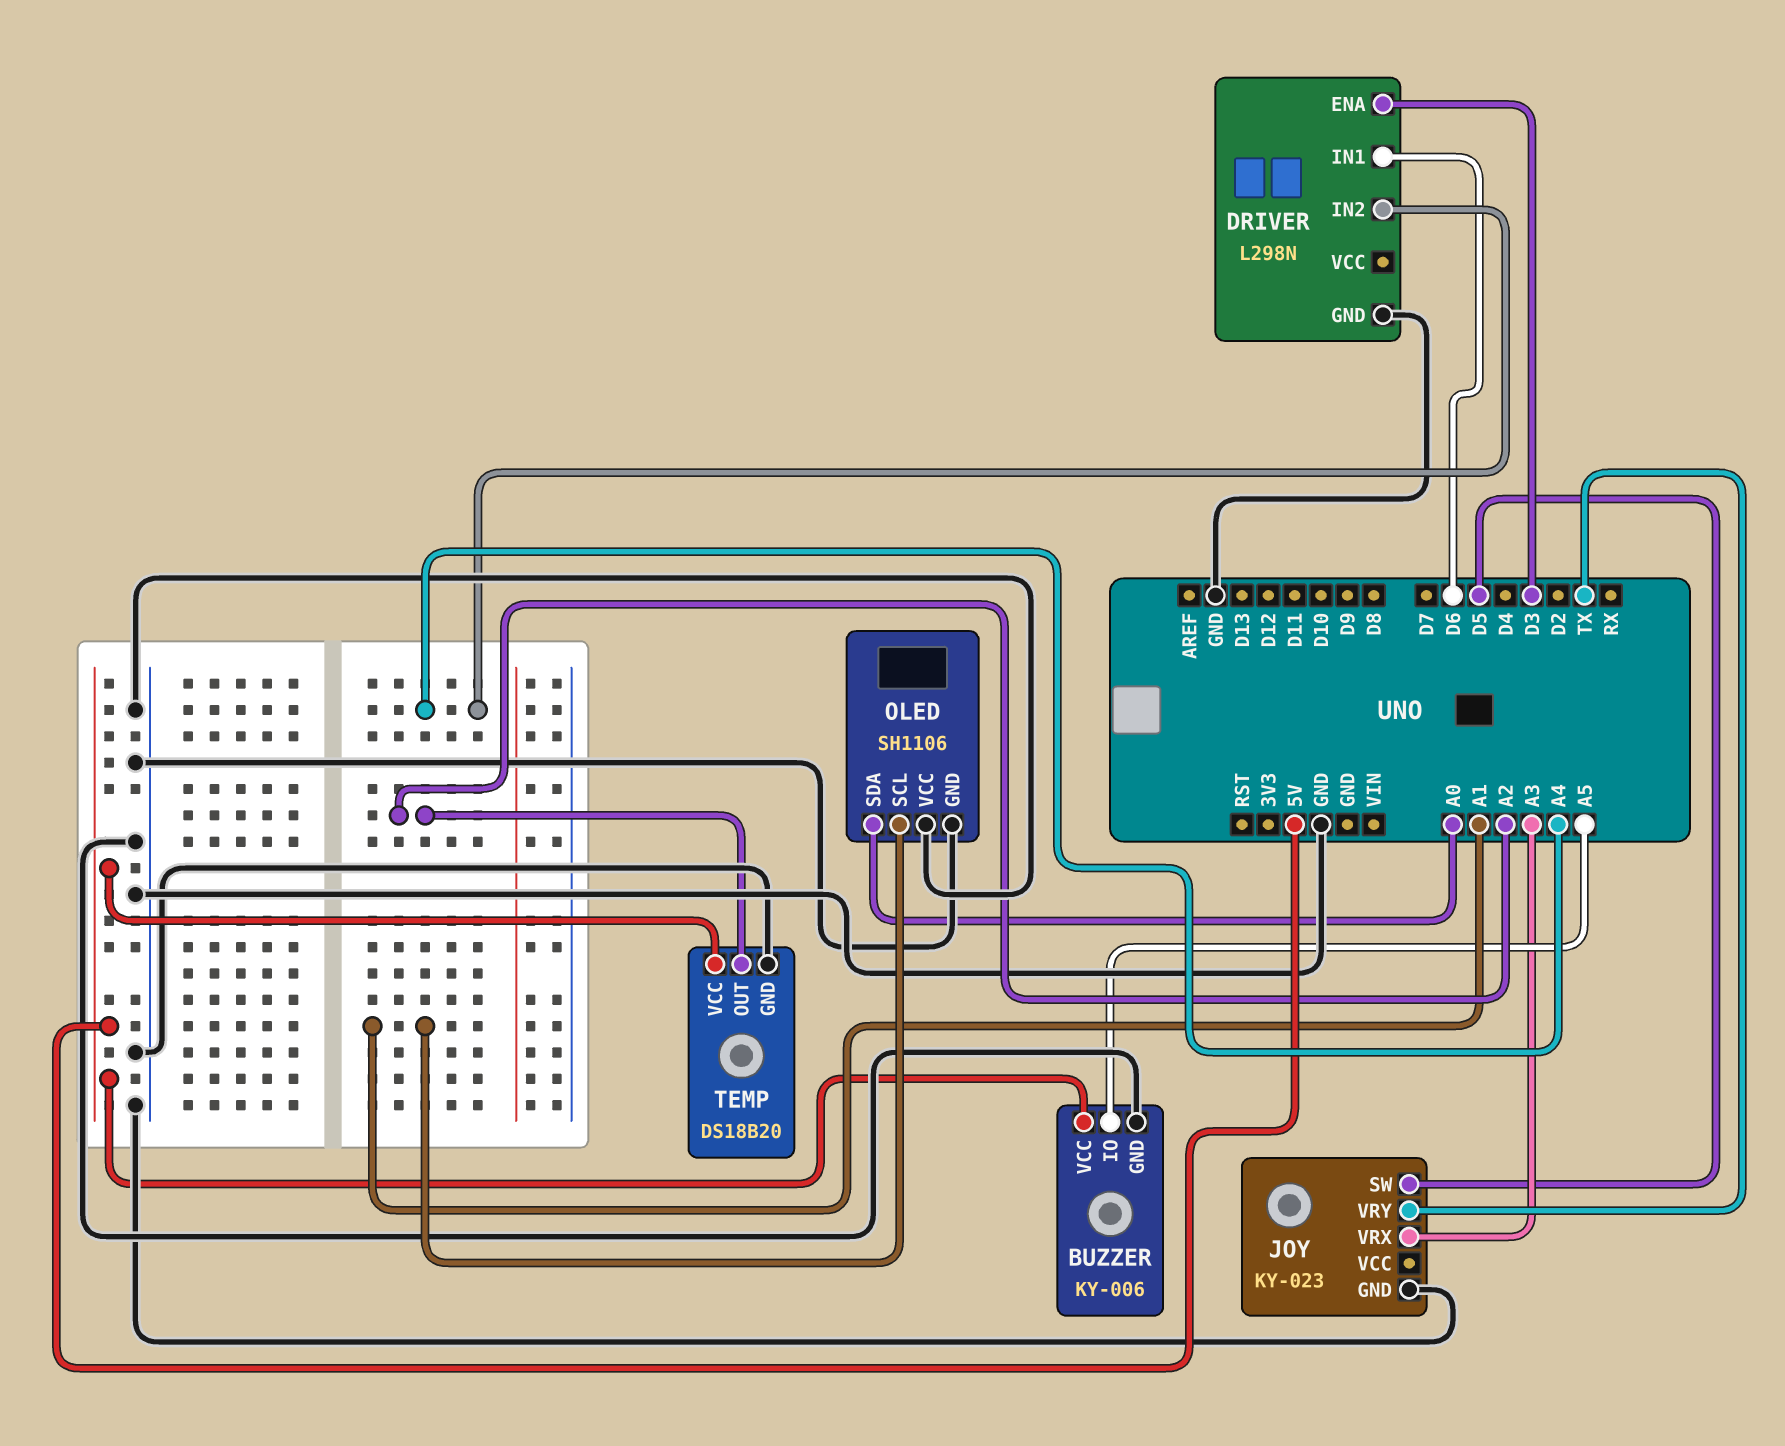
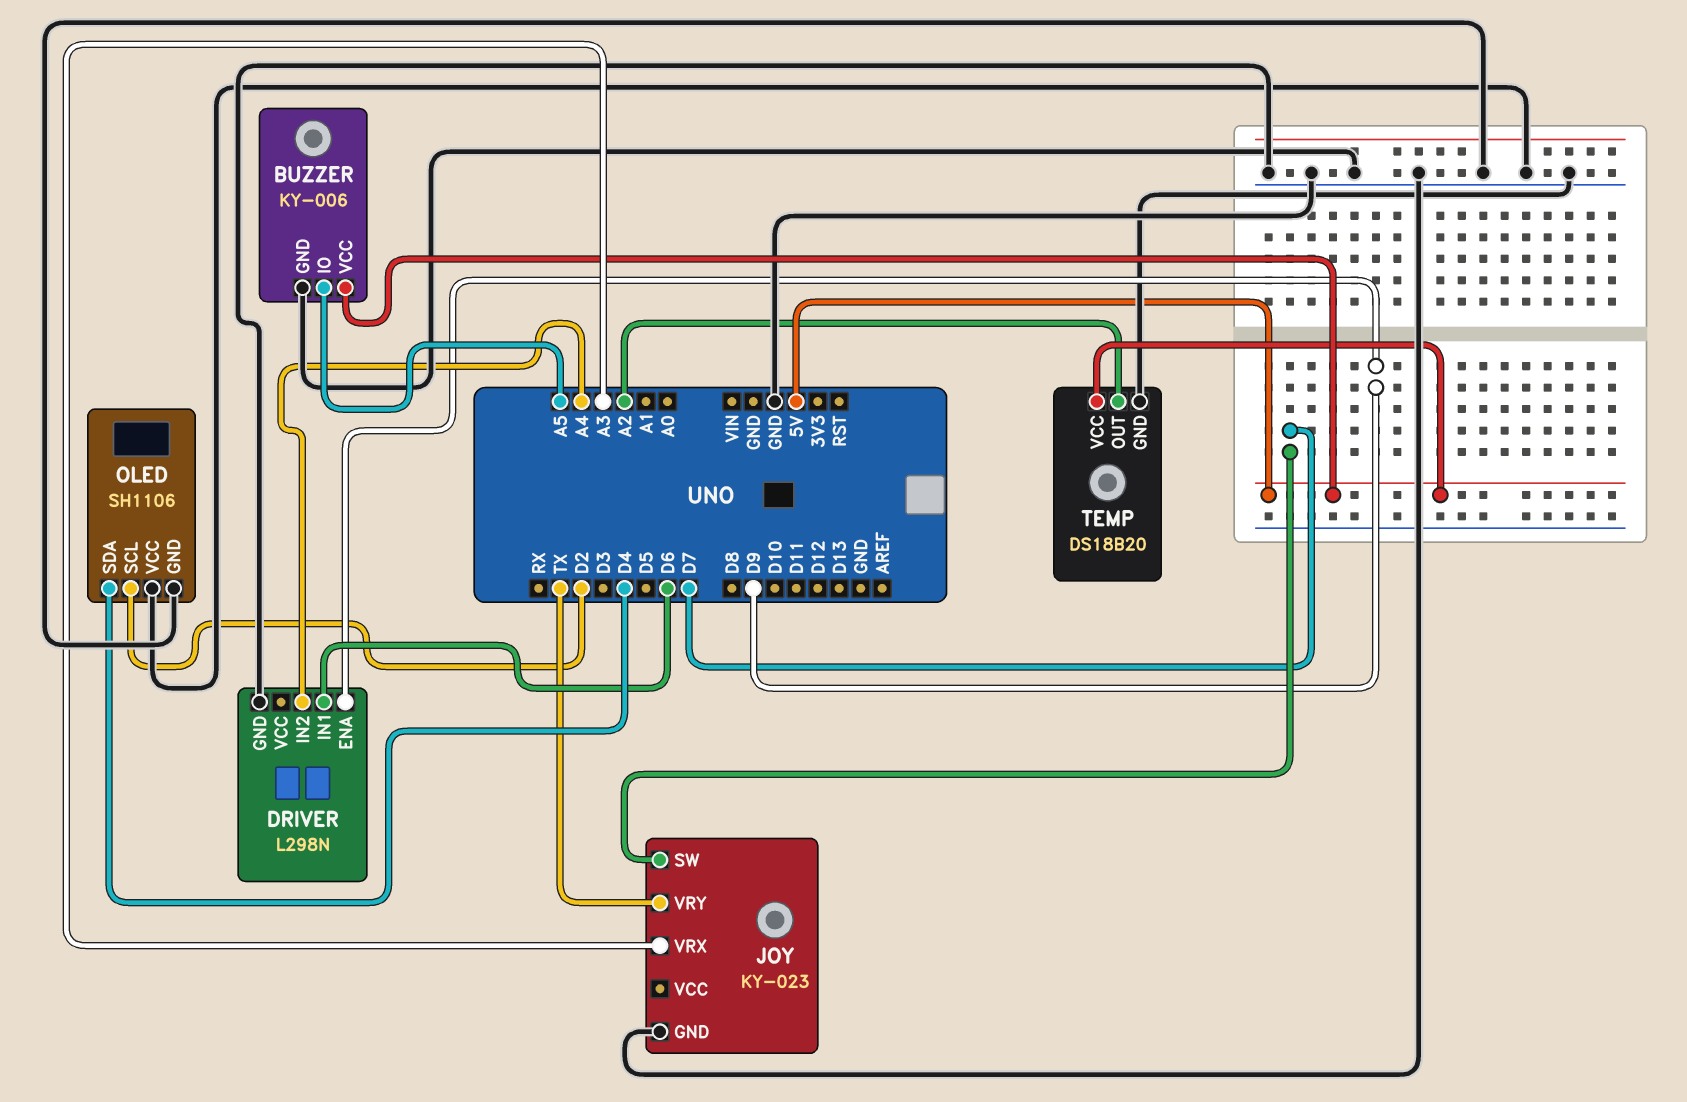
DRIVER pin ENA: D3 -> D9
JOY pin SW: D5 -> D7
OLED pin SCL: A1 -> D2
OLED pin SDA: A0 -> D4

